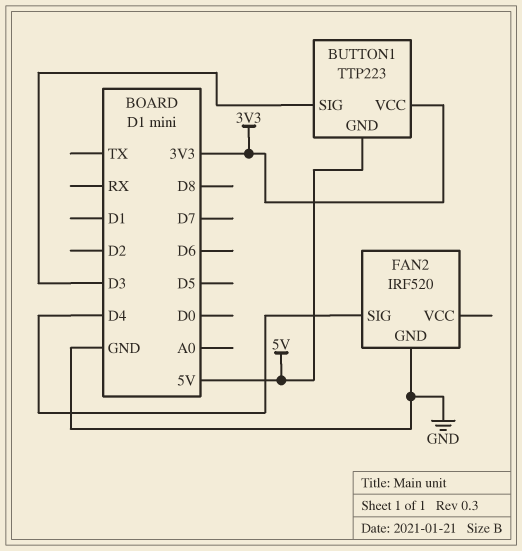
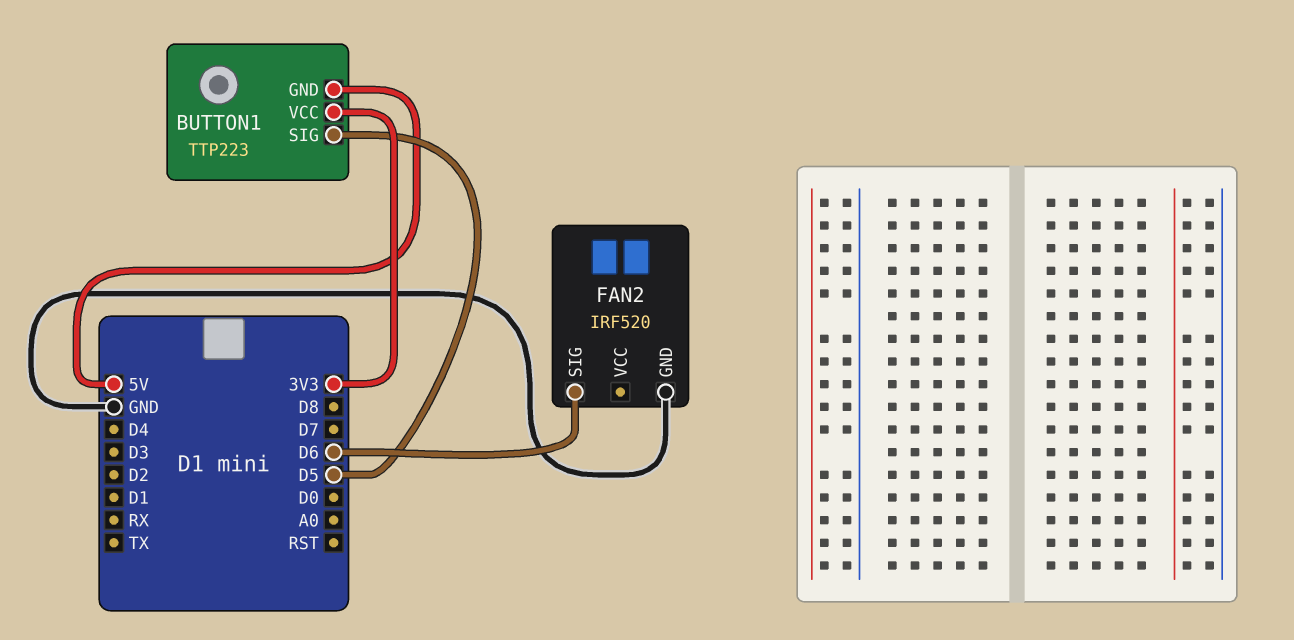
BUTTON1 pin SIG: D3 -> D5
FAN2 pin SIG: D4 -> D6

